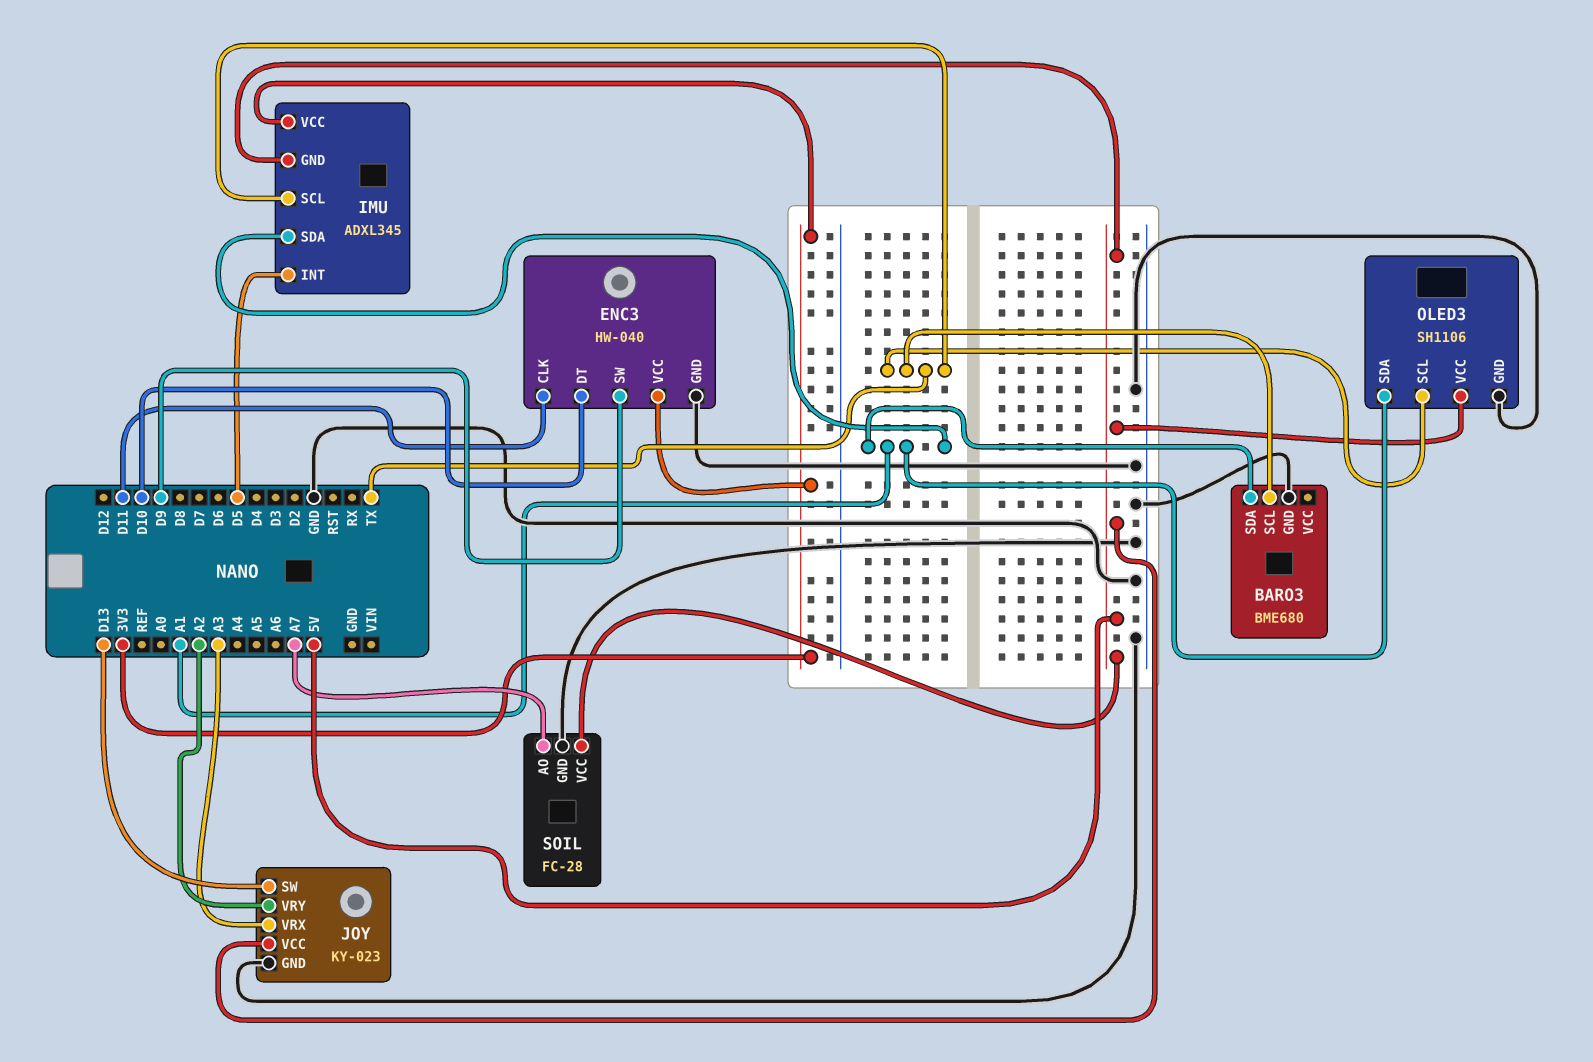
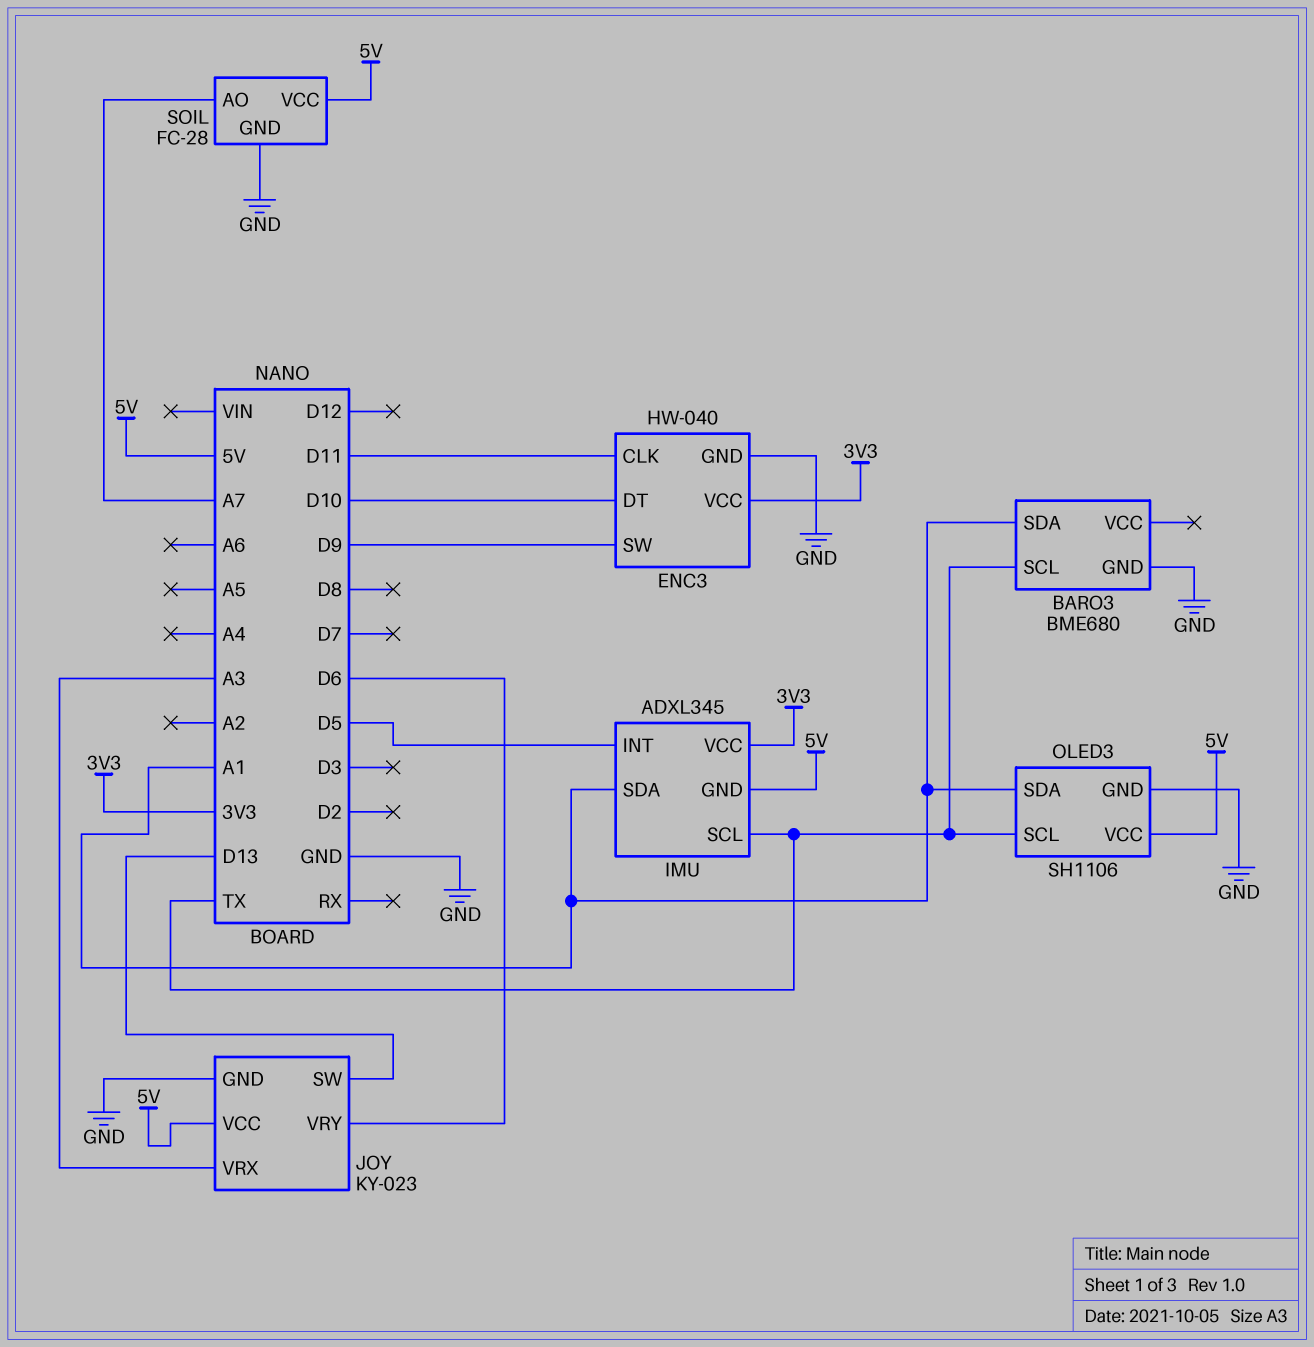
JOY pin VRY: A2 -> D6

